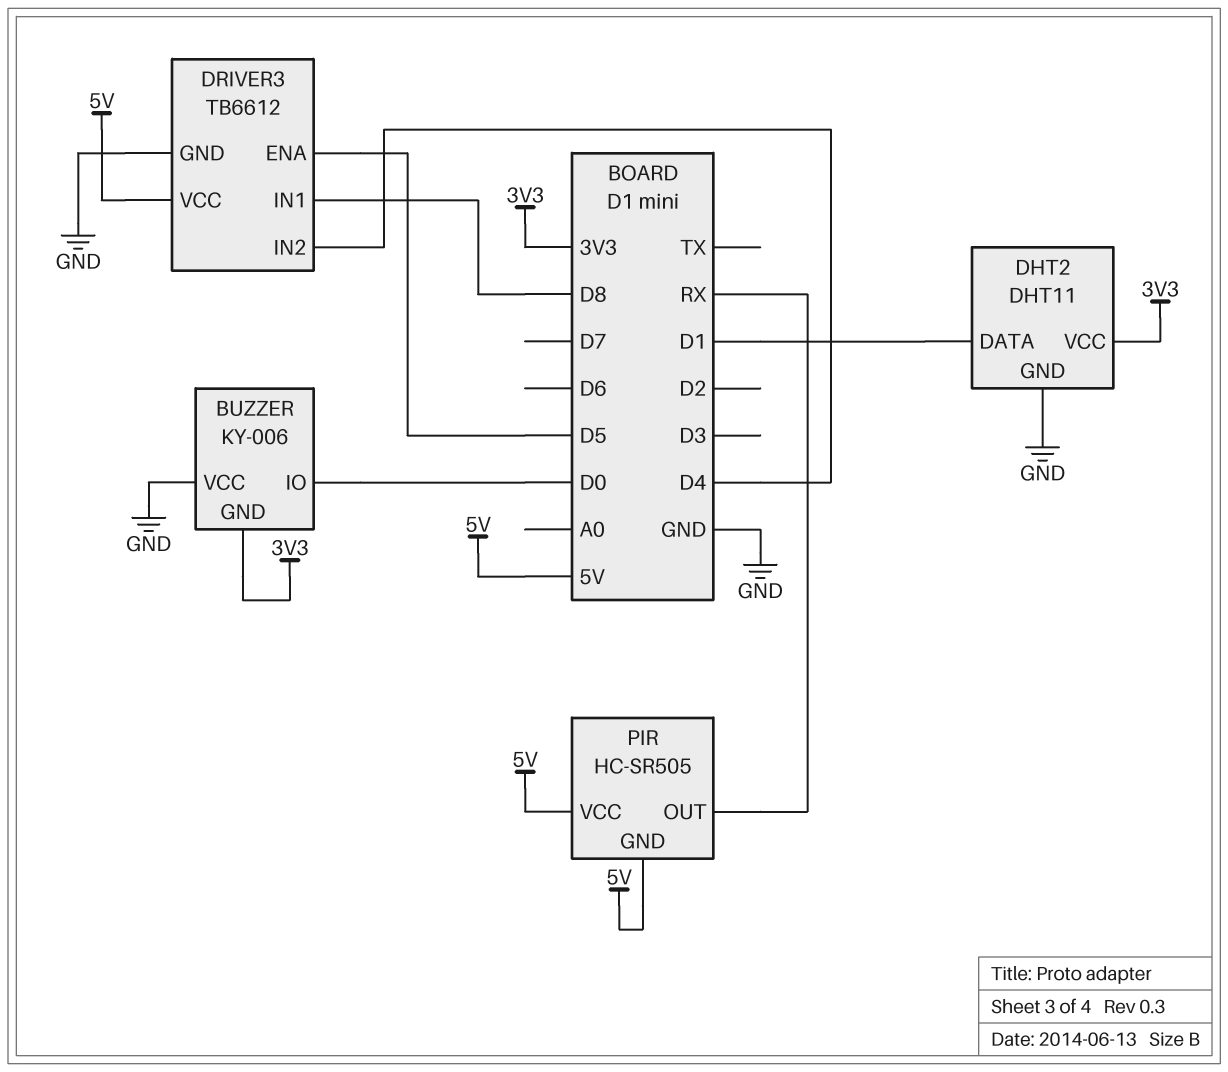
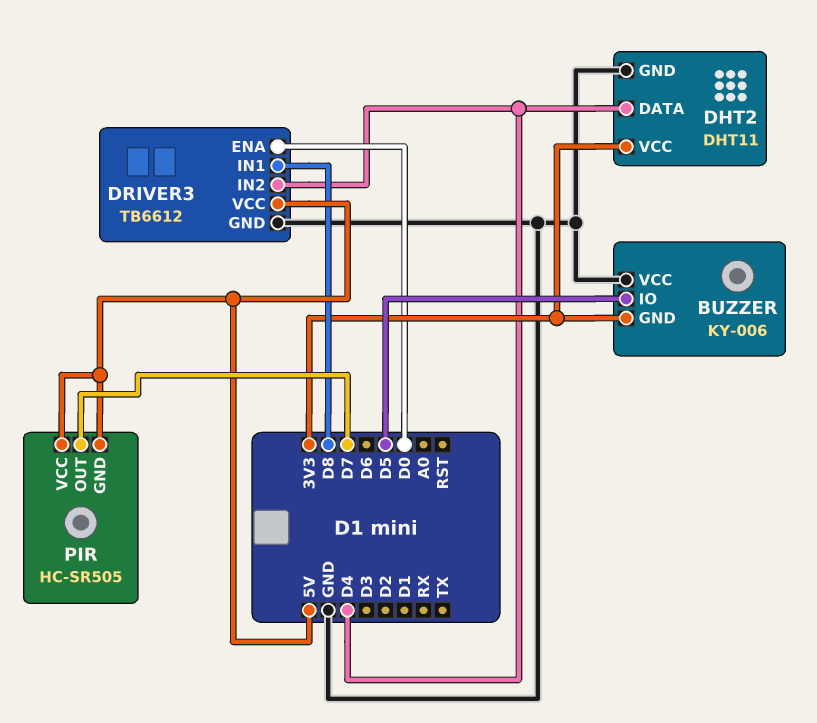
BUZZER pin IO: D0 -> D5
DHT2 pin DATA: D1 -> D4
DRIVER3 pin ENA: D5 -> D0
PIR pin OUT: RX -> D7

